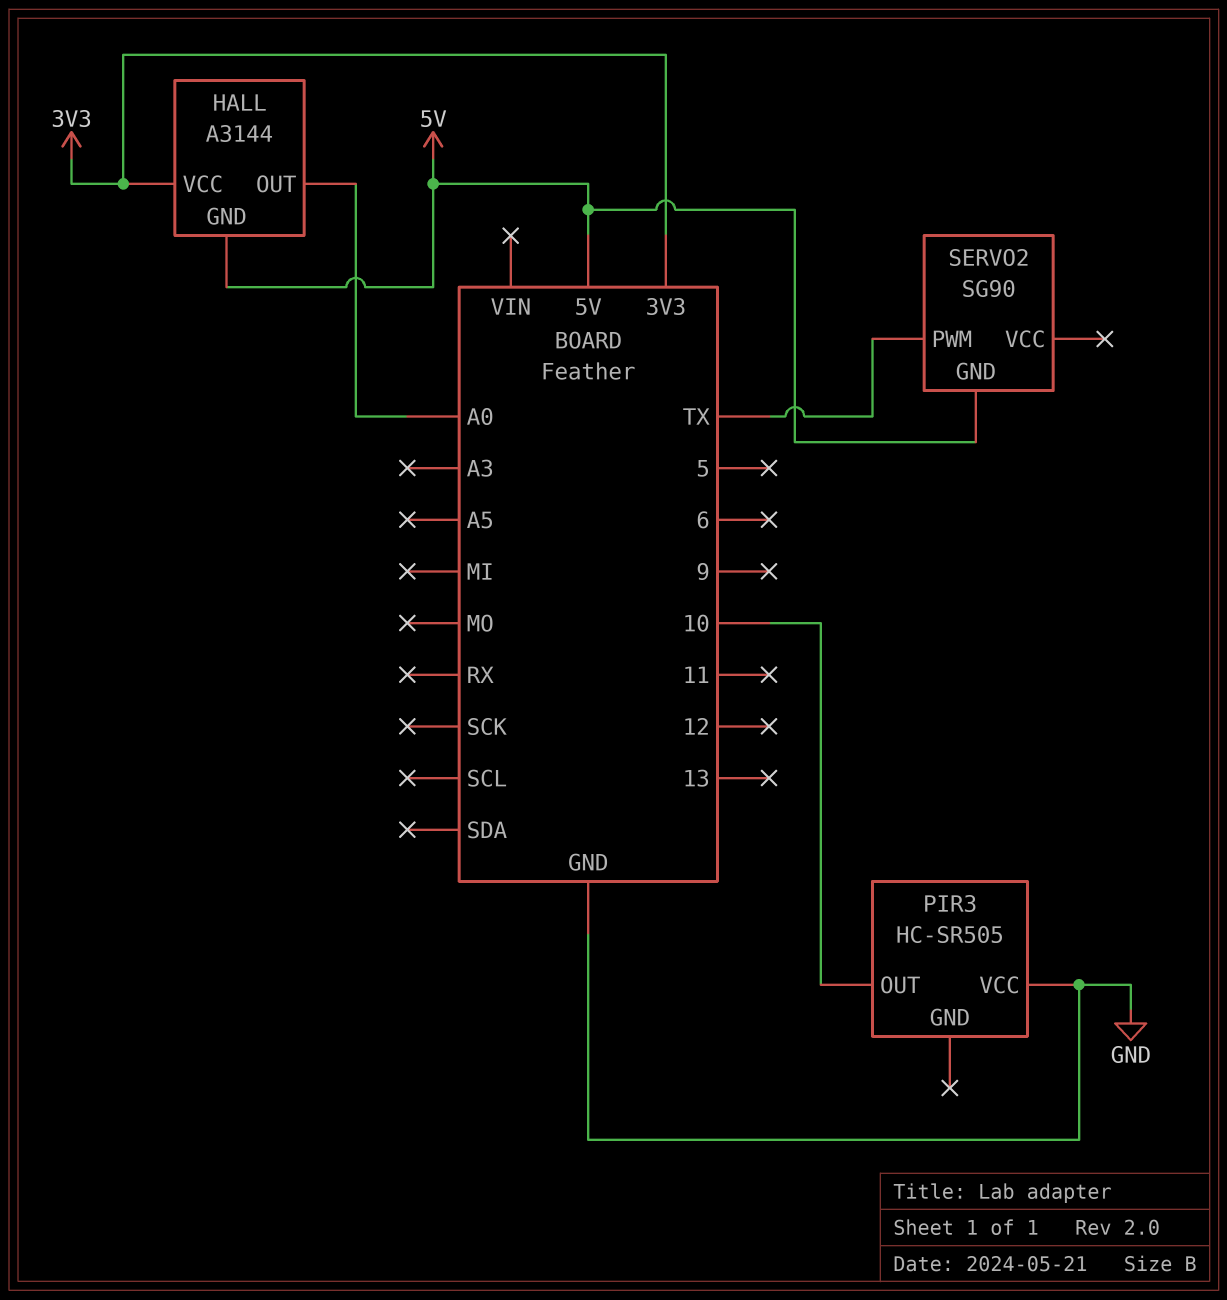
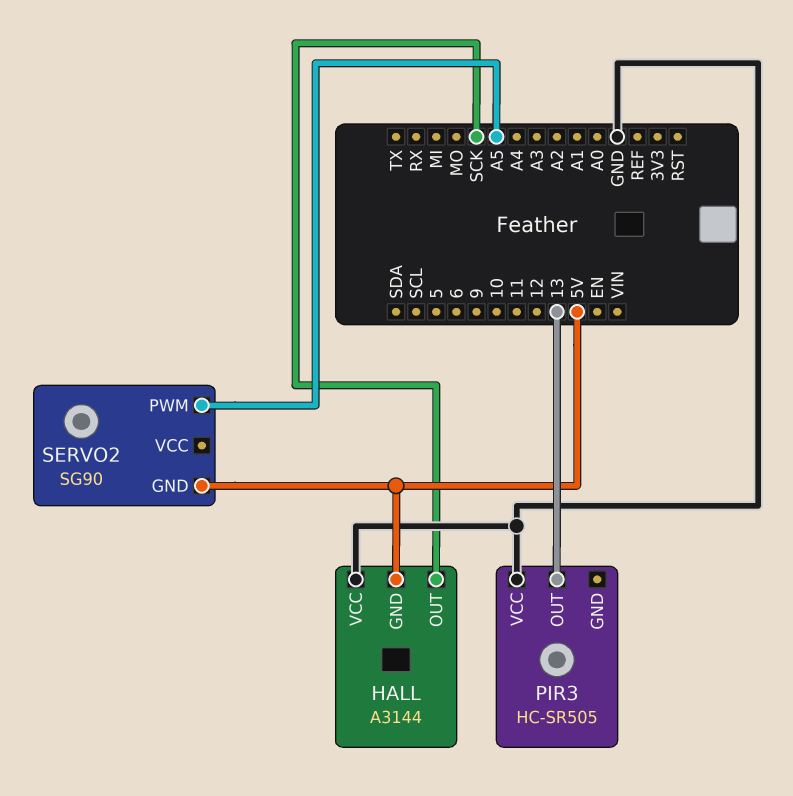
HALL pin OUT: A0 -> SCK
HALL pin VCC: 3V3 -> GND
PIR3 pin OUT: 10 -> 13
SERVO2 pin PWM: TX -> A5

